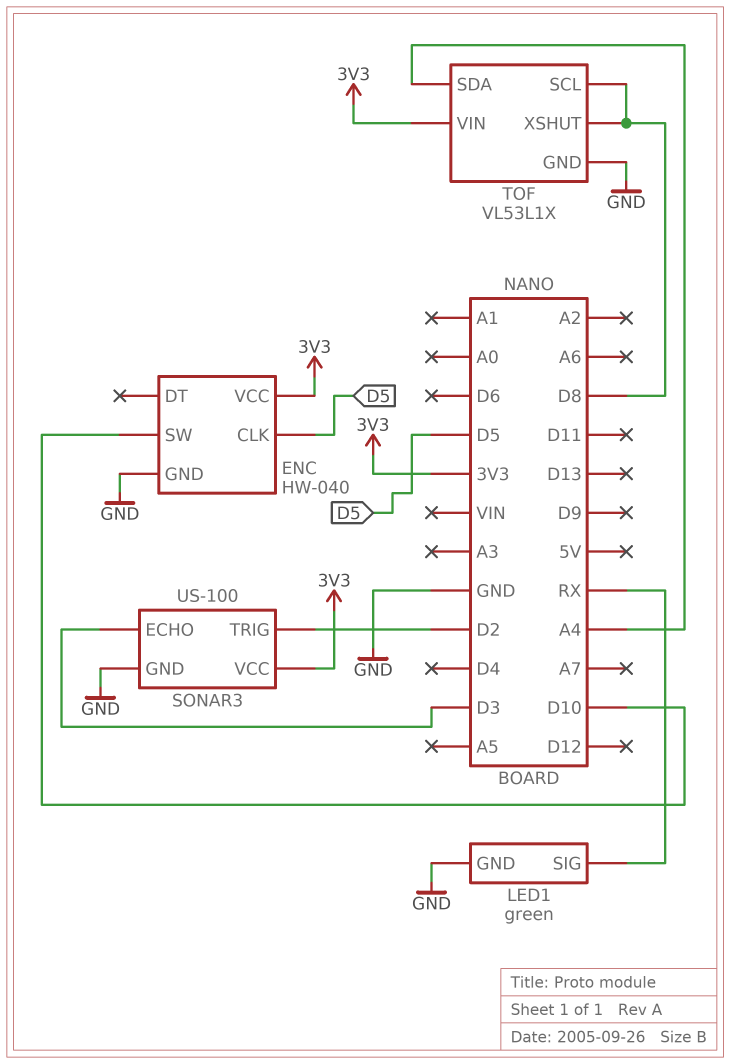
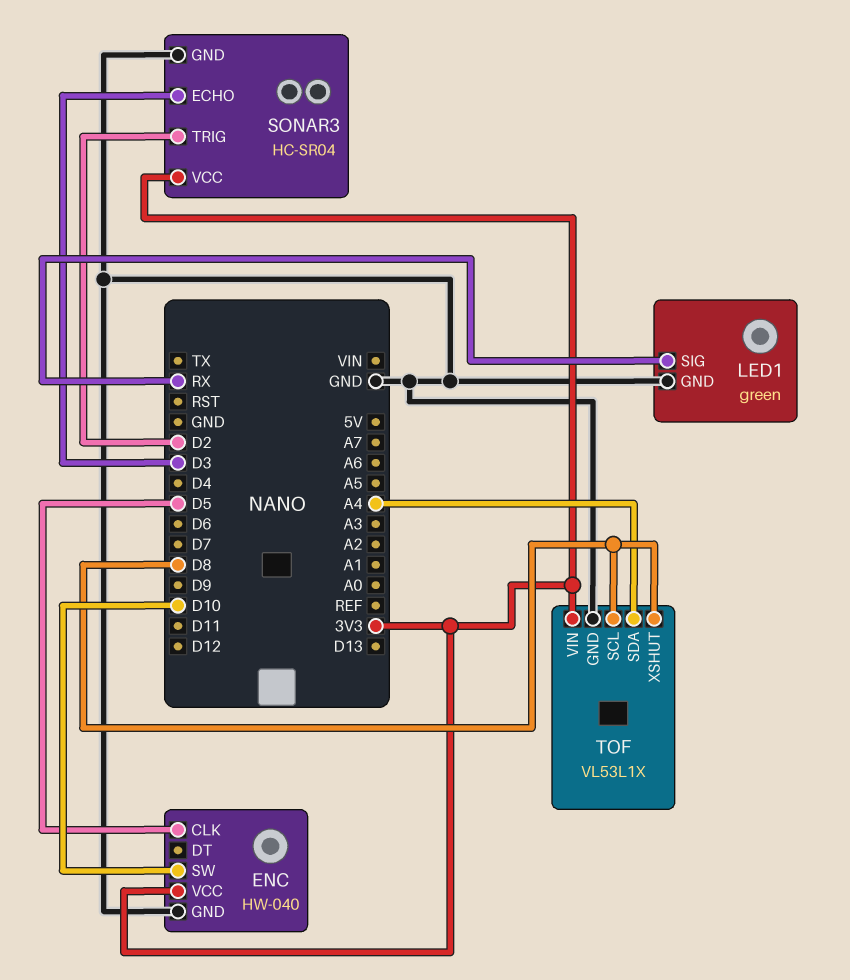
SONAR3: US-100 -> HC-SR04

